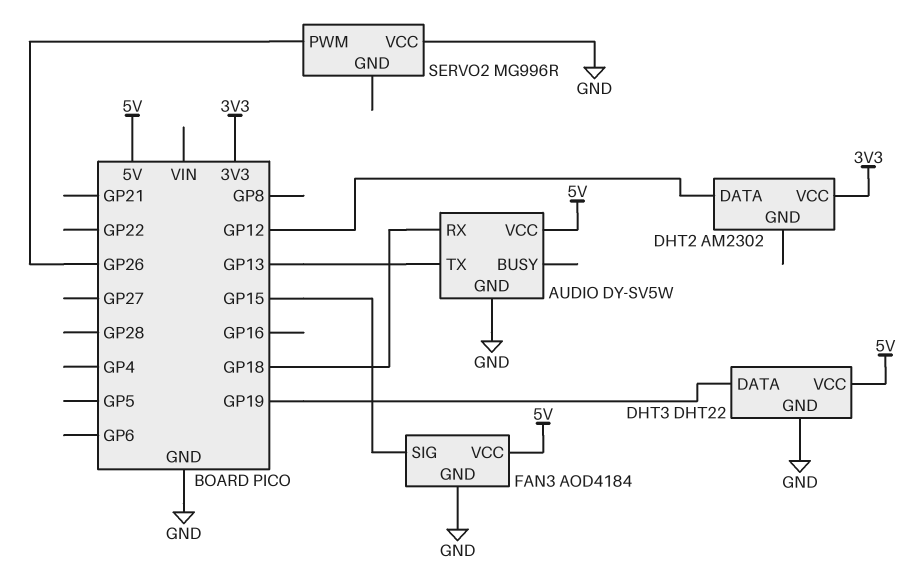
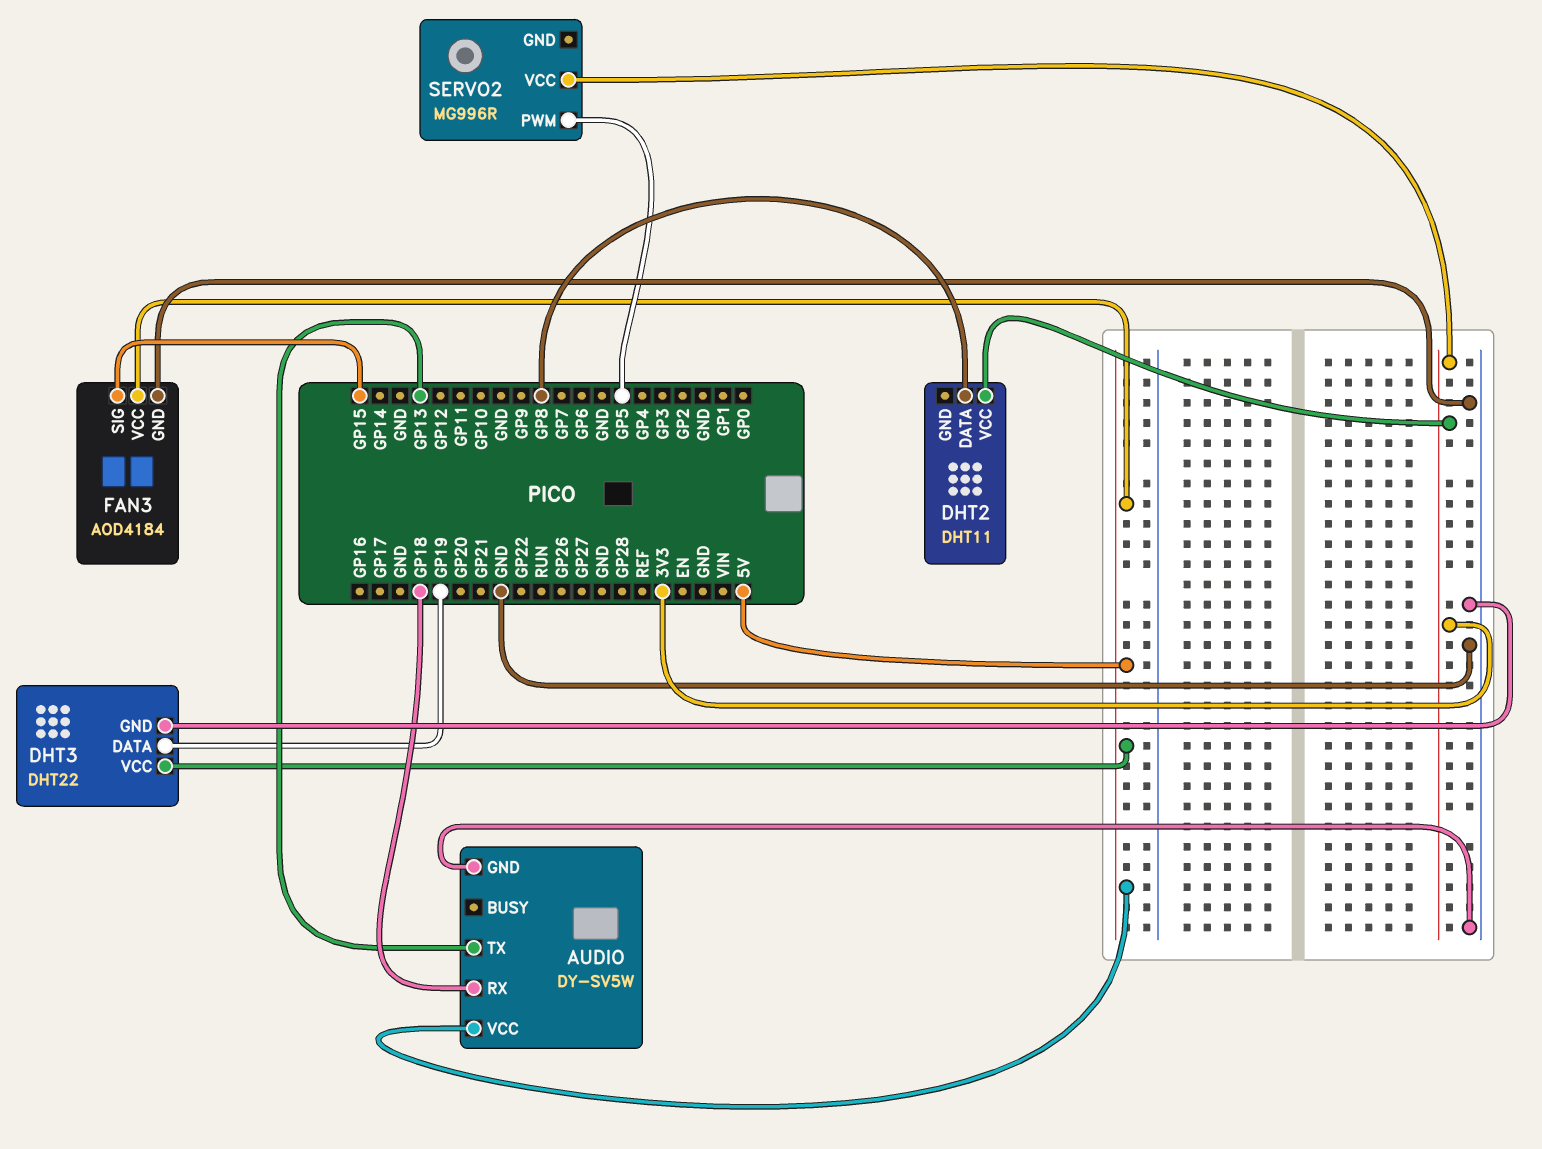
DHT2: AM2302 -> DHT11
DHT2 pin DATA: GP12 -> GP8
SERVO2 pin PWM: GP26 -> GP5
SERVO2 pin VCC: GND -> 3V3

